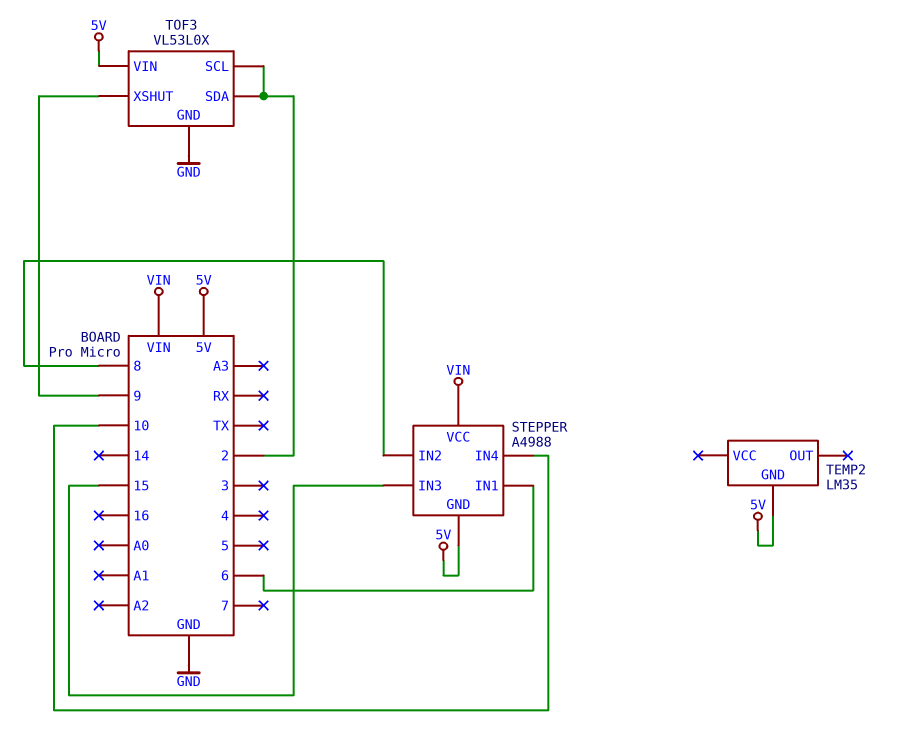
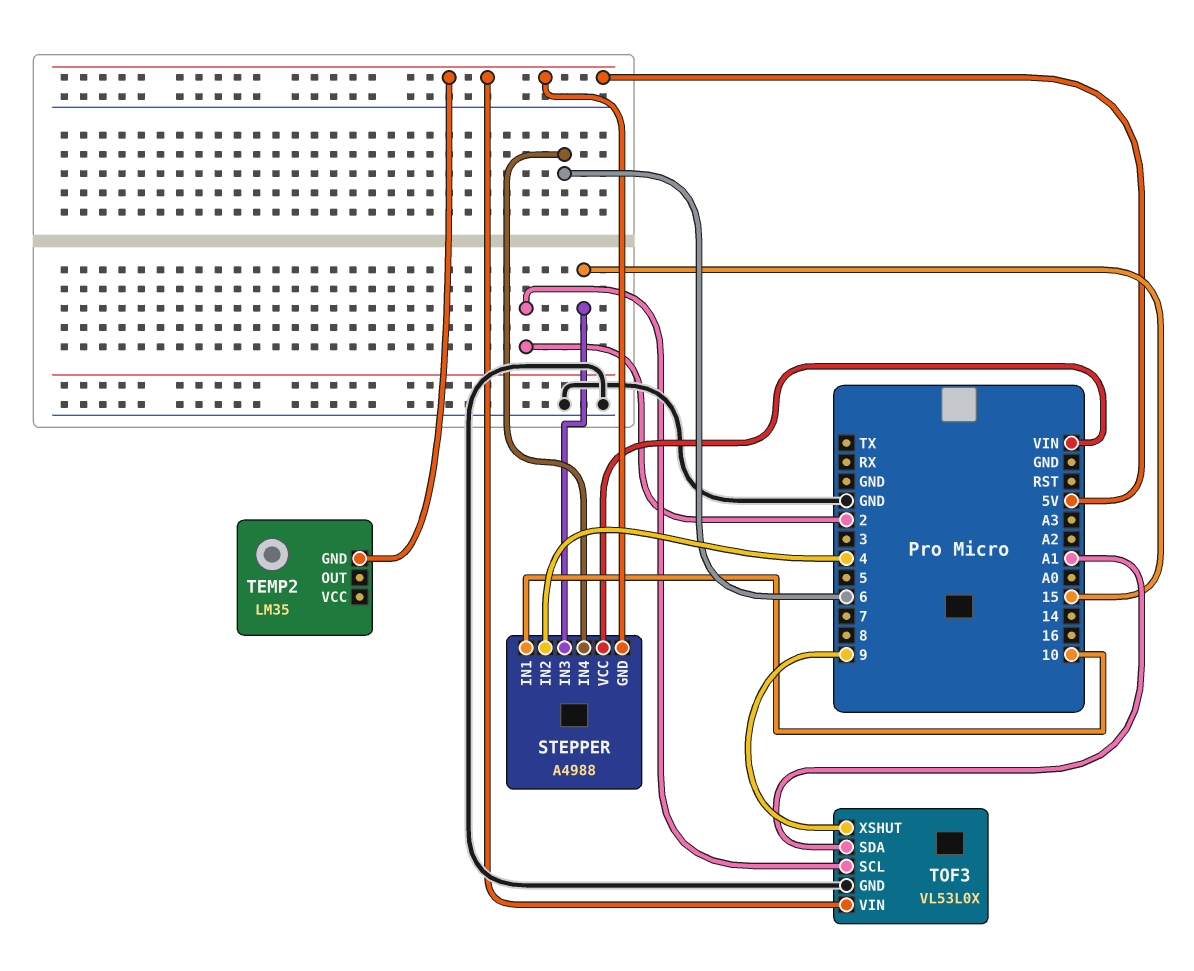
STEPPER pin IN1: 6 -> 10
STEPPER pin IN2: 8 -> 4
STEPPER pin IN4: 10 -> 6
TOF3 pin SDA: 2 -> A1

